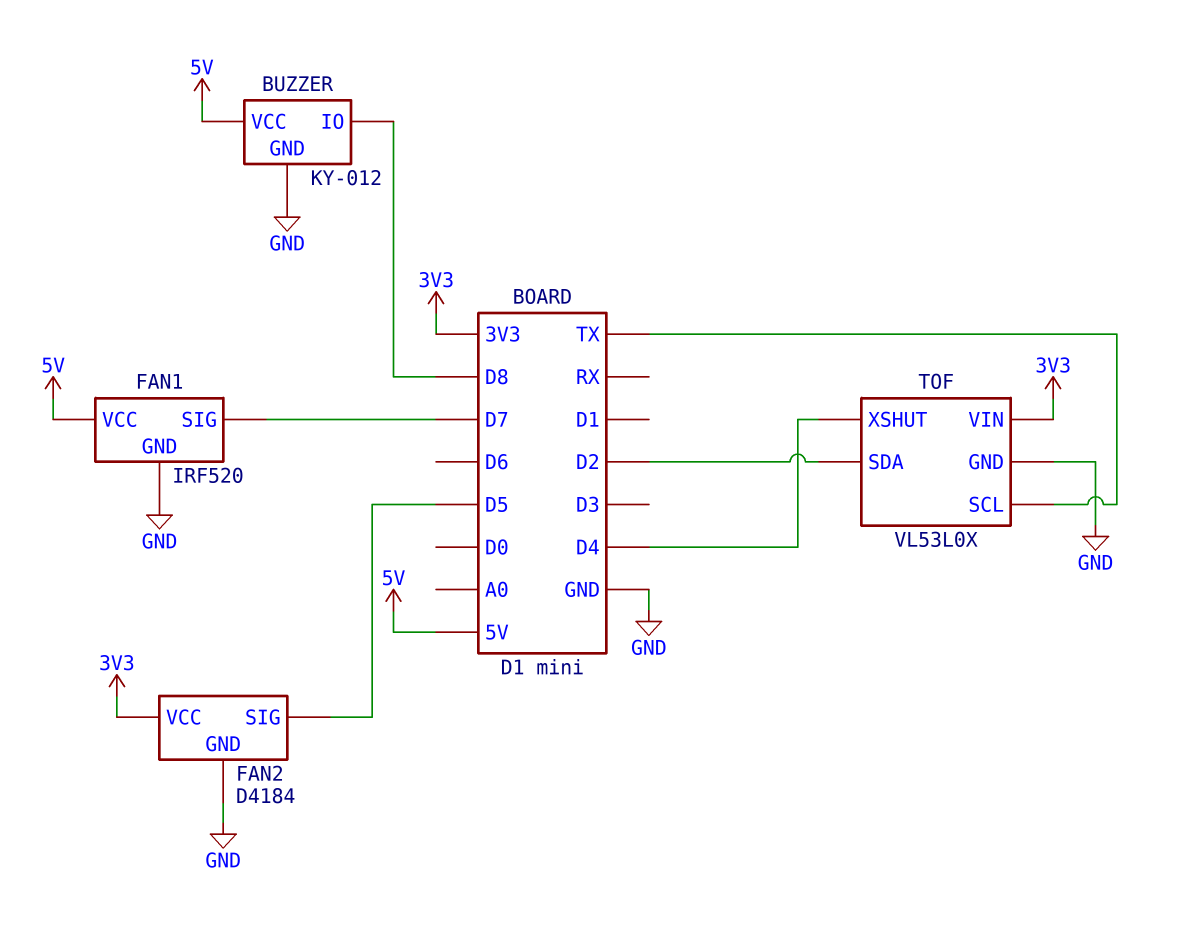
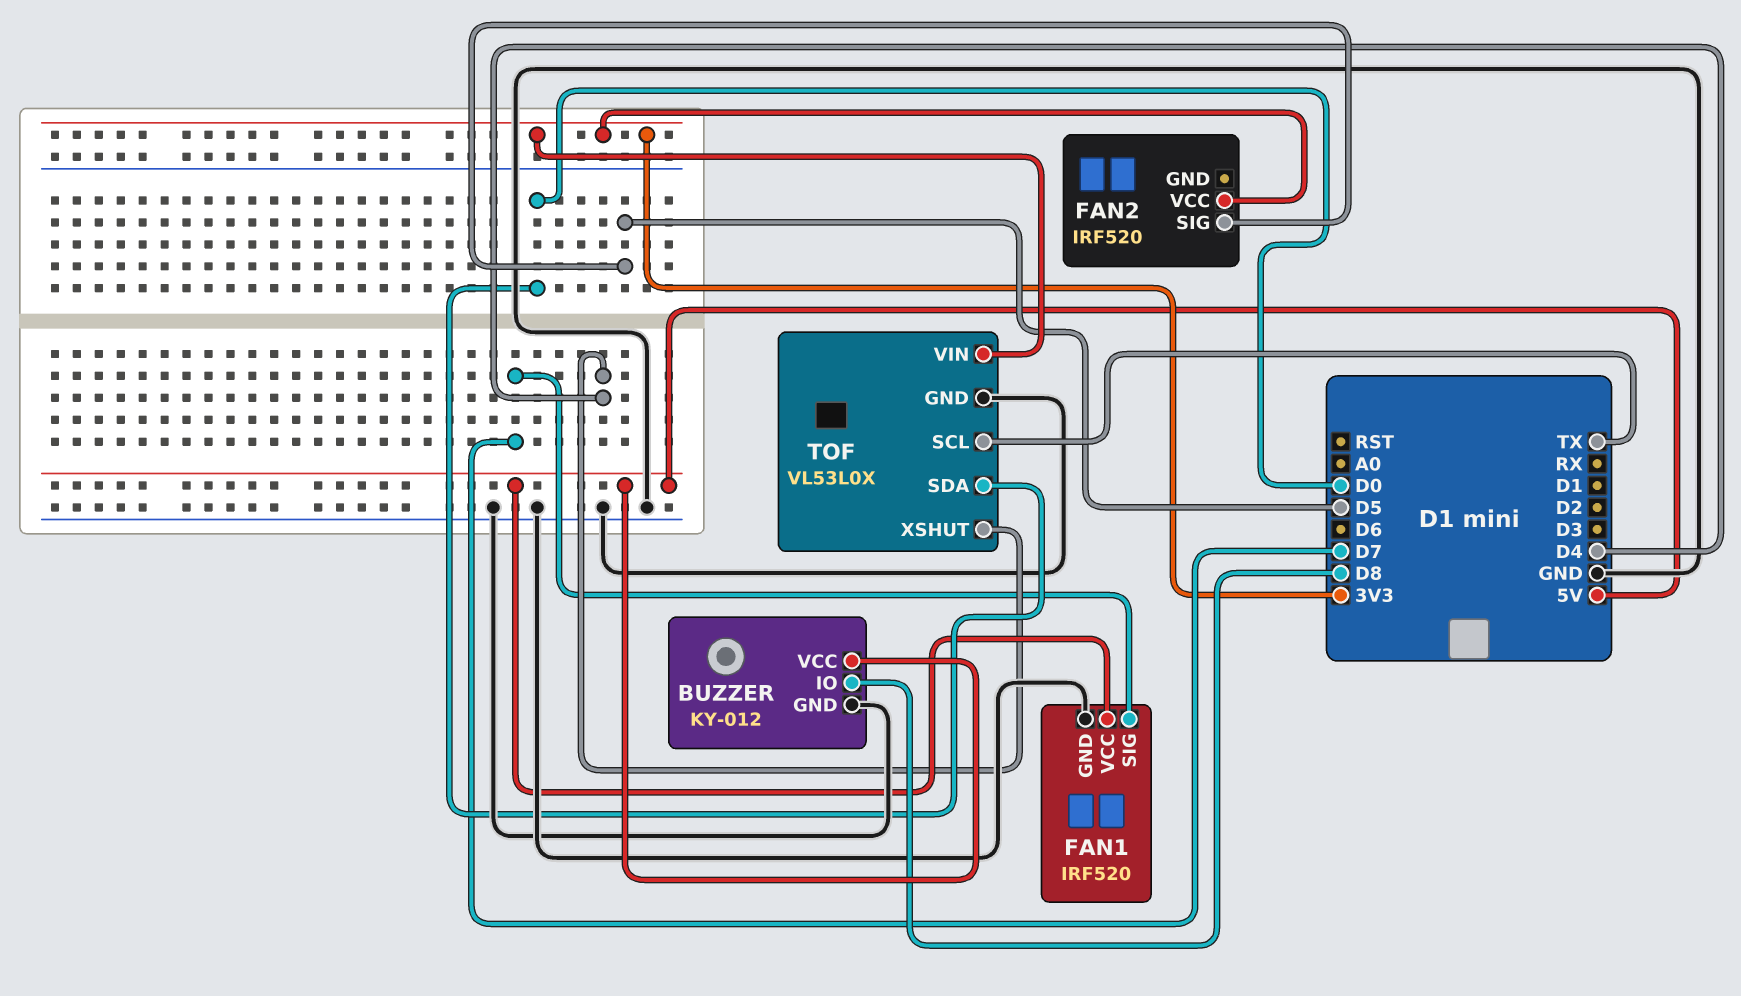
FAN2: D4184 -> IRF520
FAN2 pin GND: GND -> none
TOF pin SDA: D2 -> D0

